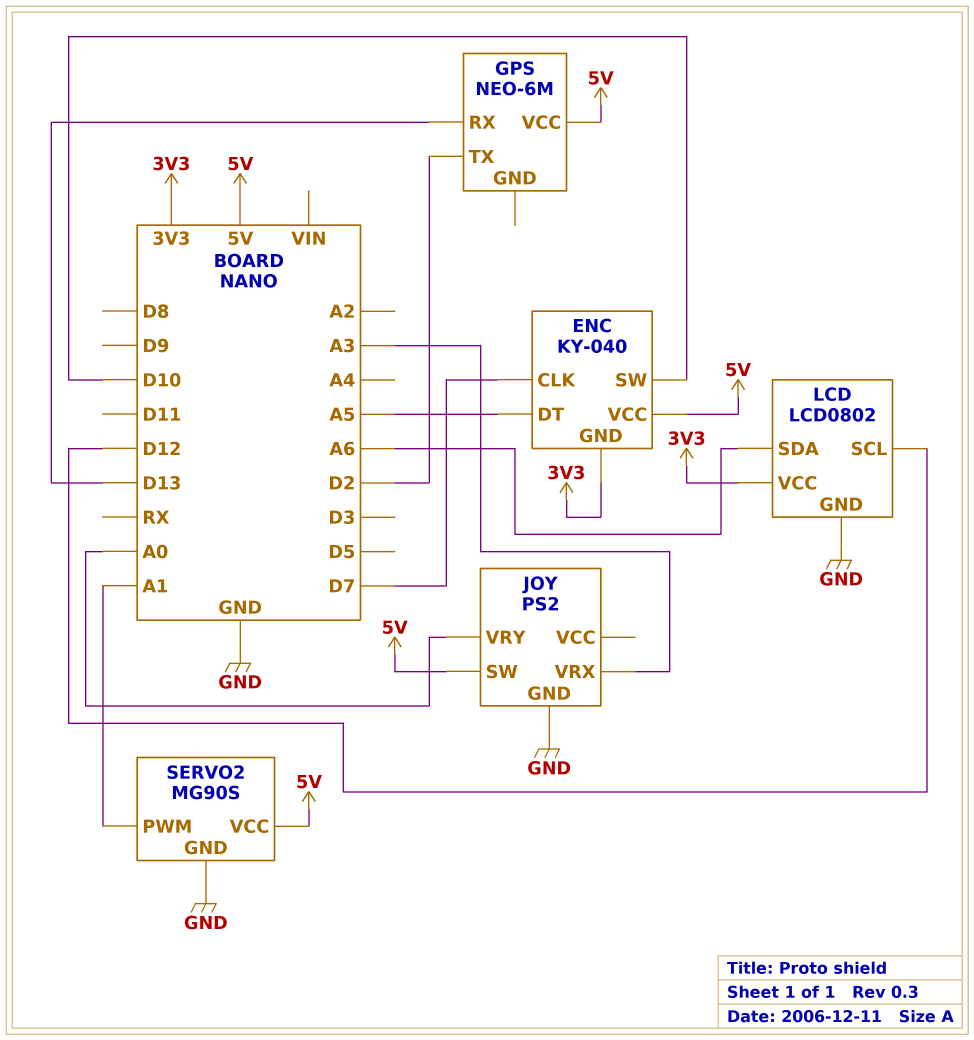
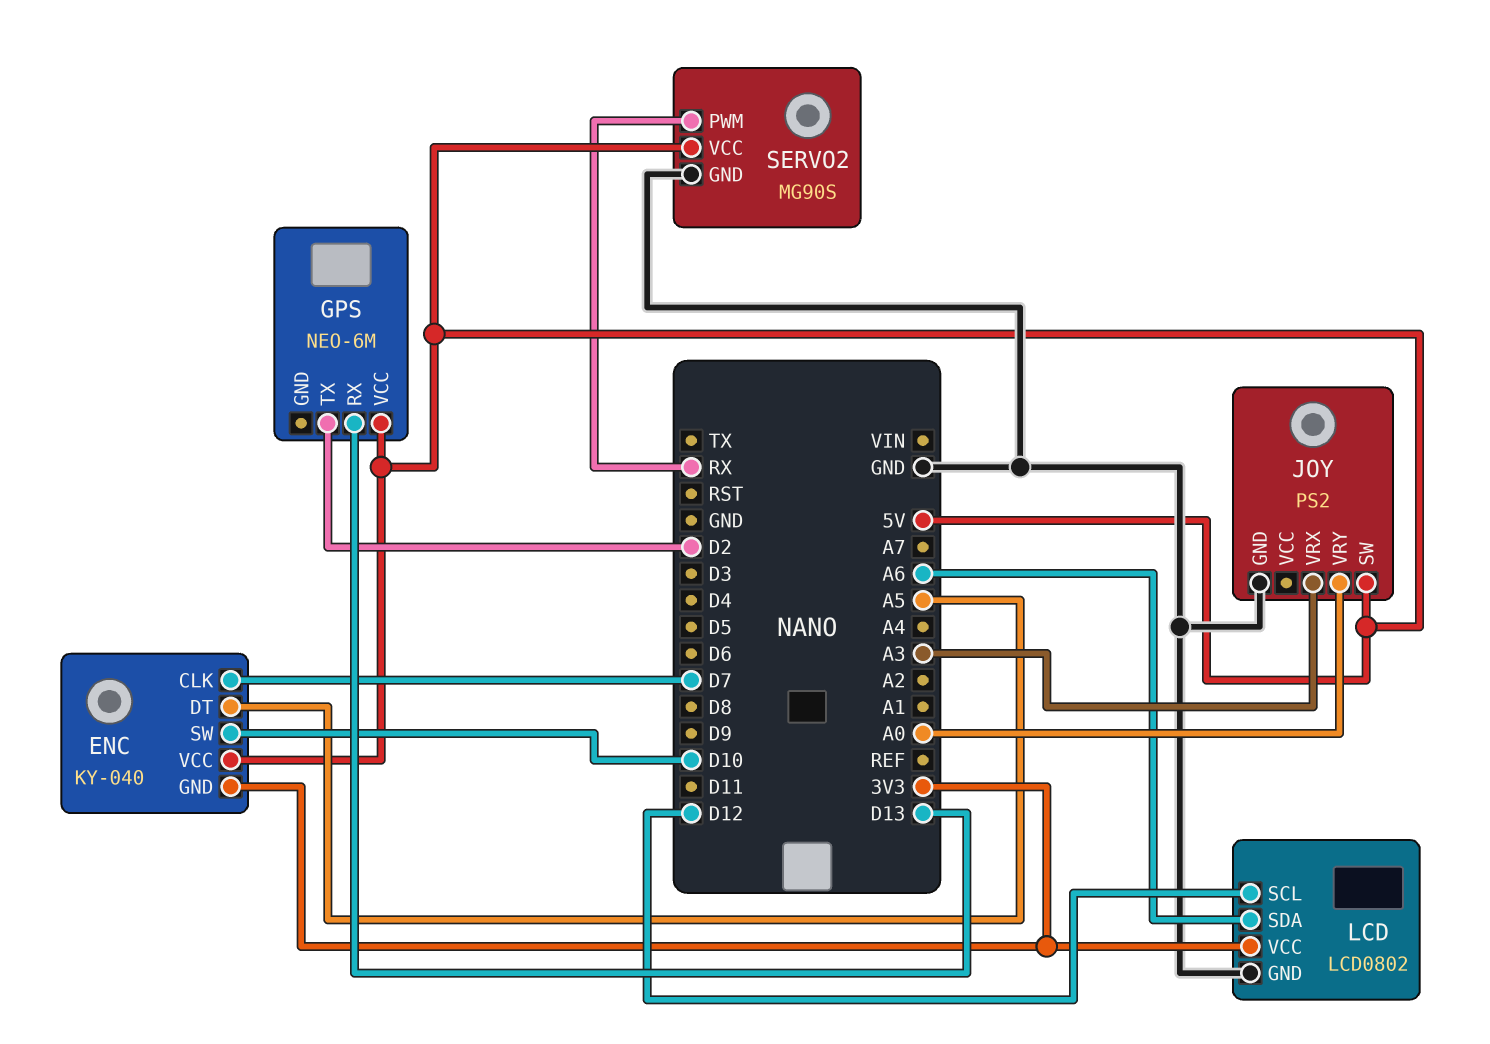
SERVO2 pin PWM: A1 -> RX

